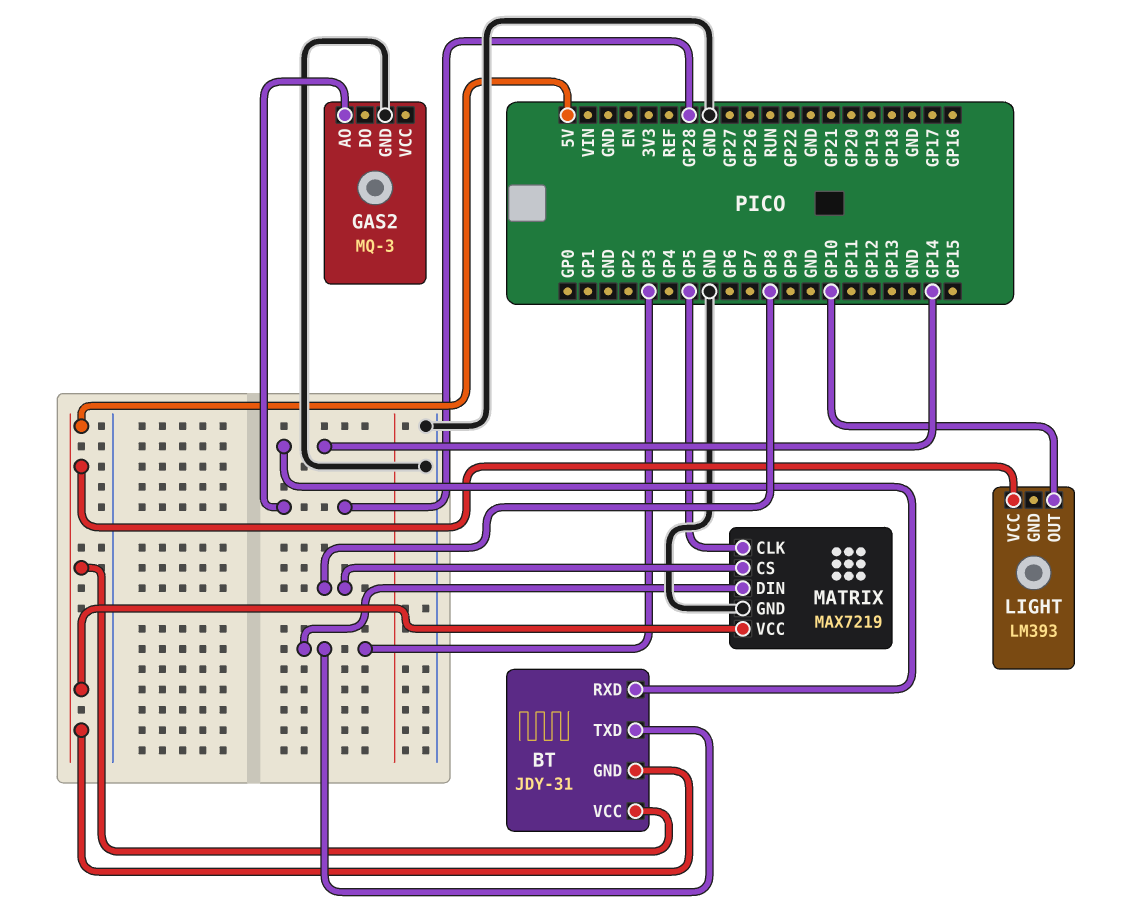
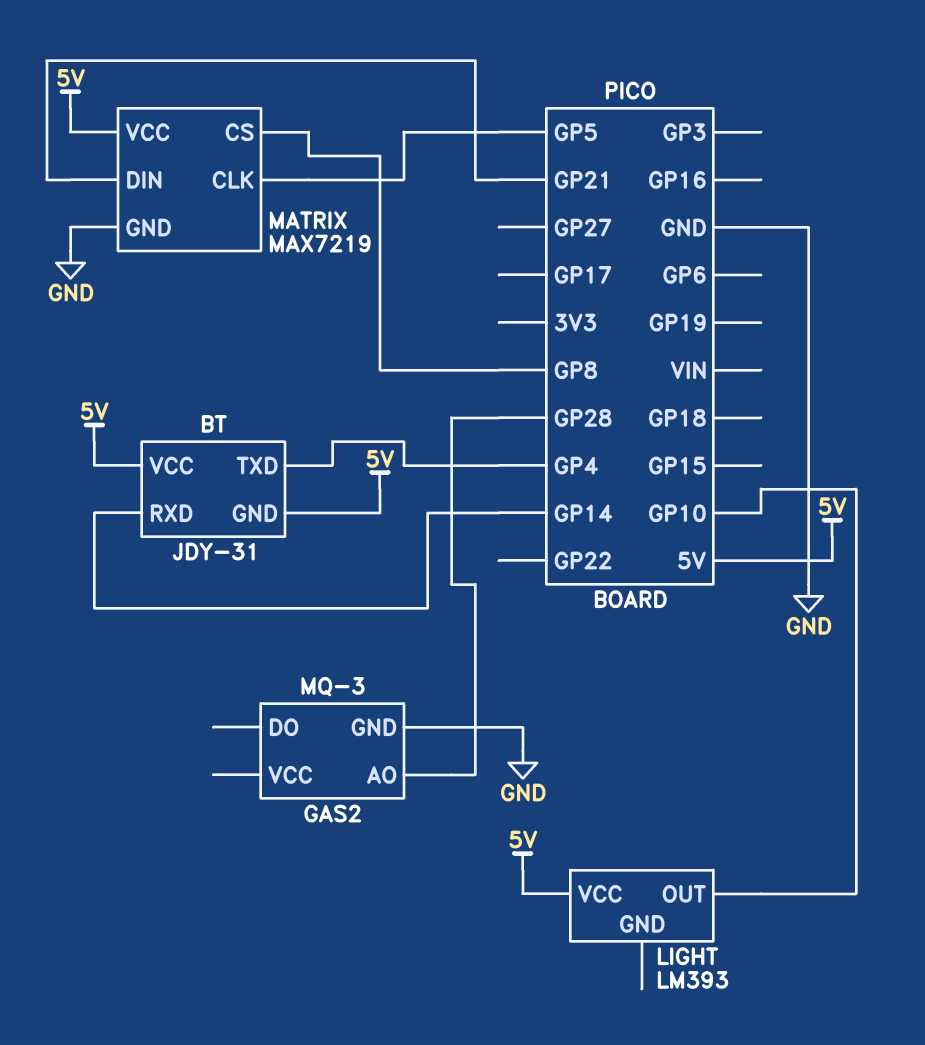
BT pin TXD: GP3 -> GP4
MATRIX pin DIN: GP3 -> GP21

